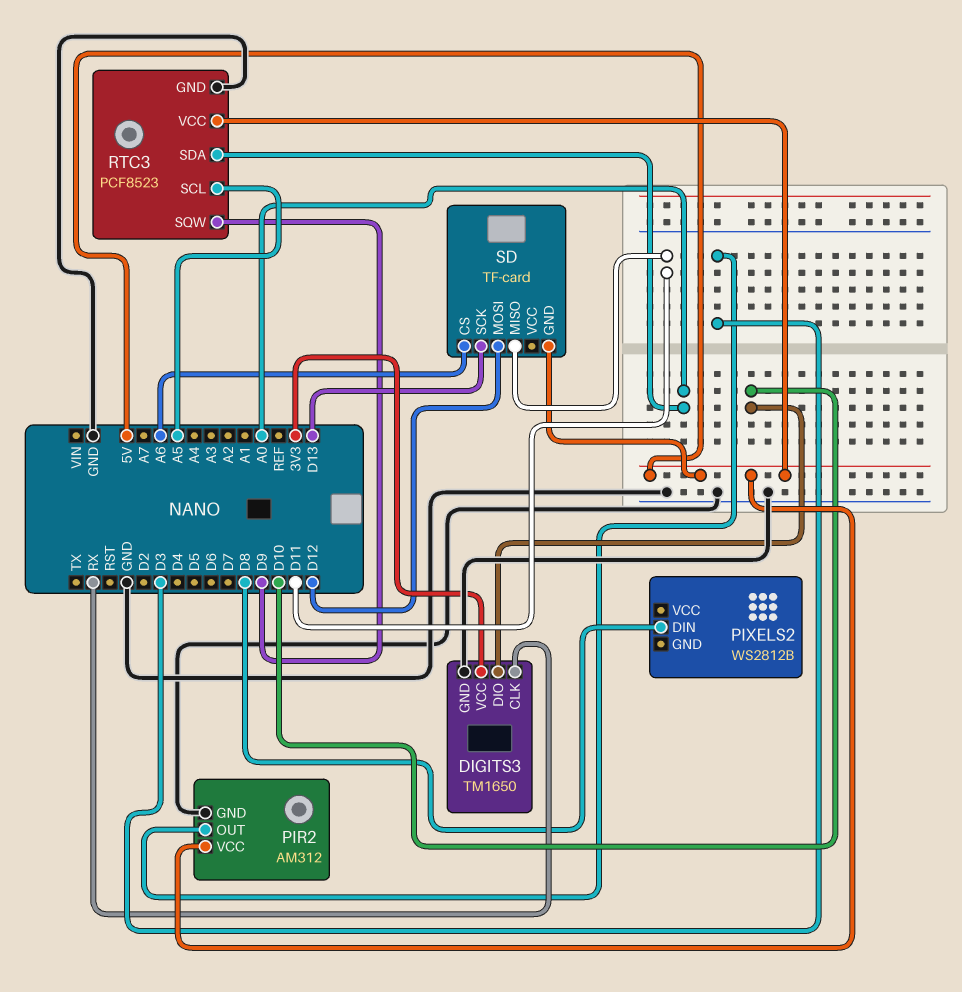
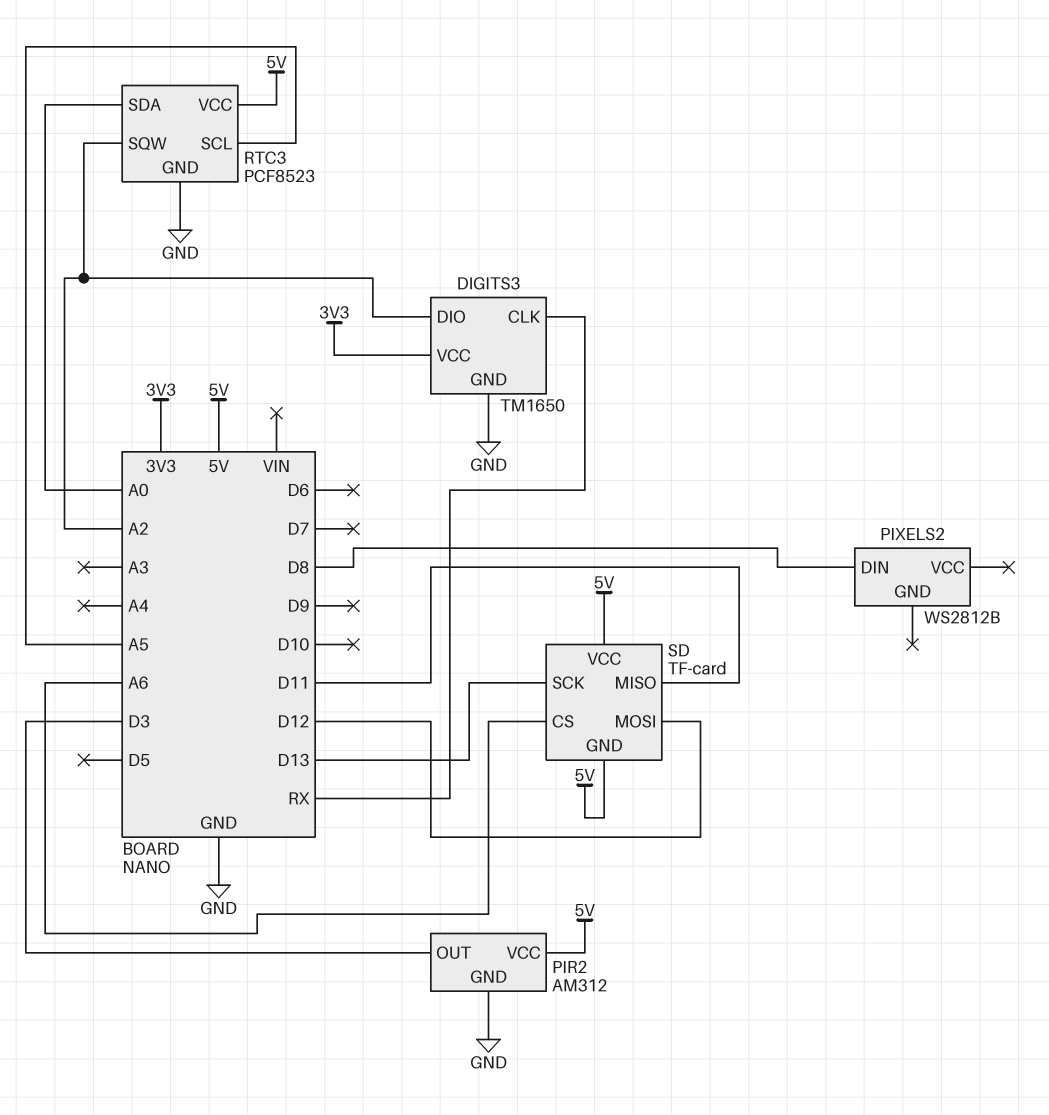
DIGITS3 pin DIO: D10 -> A2
RTC3 pin SQW: D9 -> A2
SD pin VCC: none -> 5V

